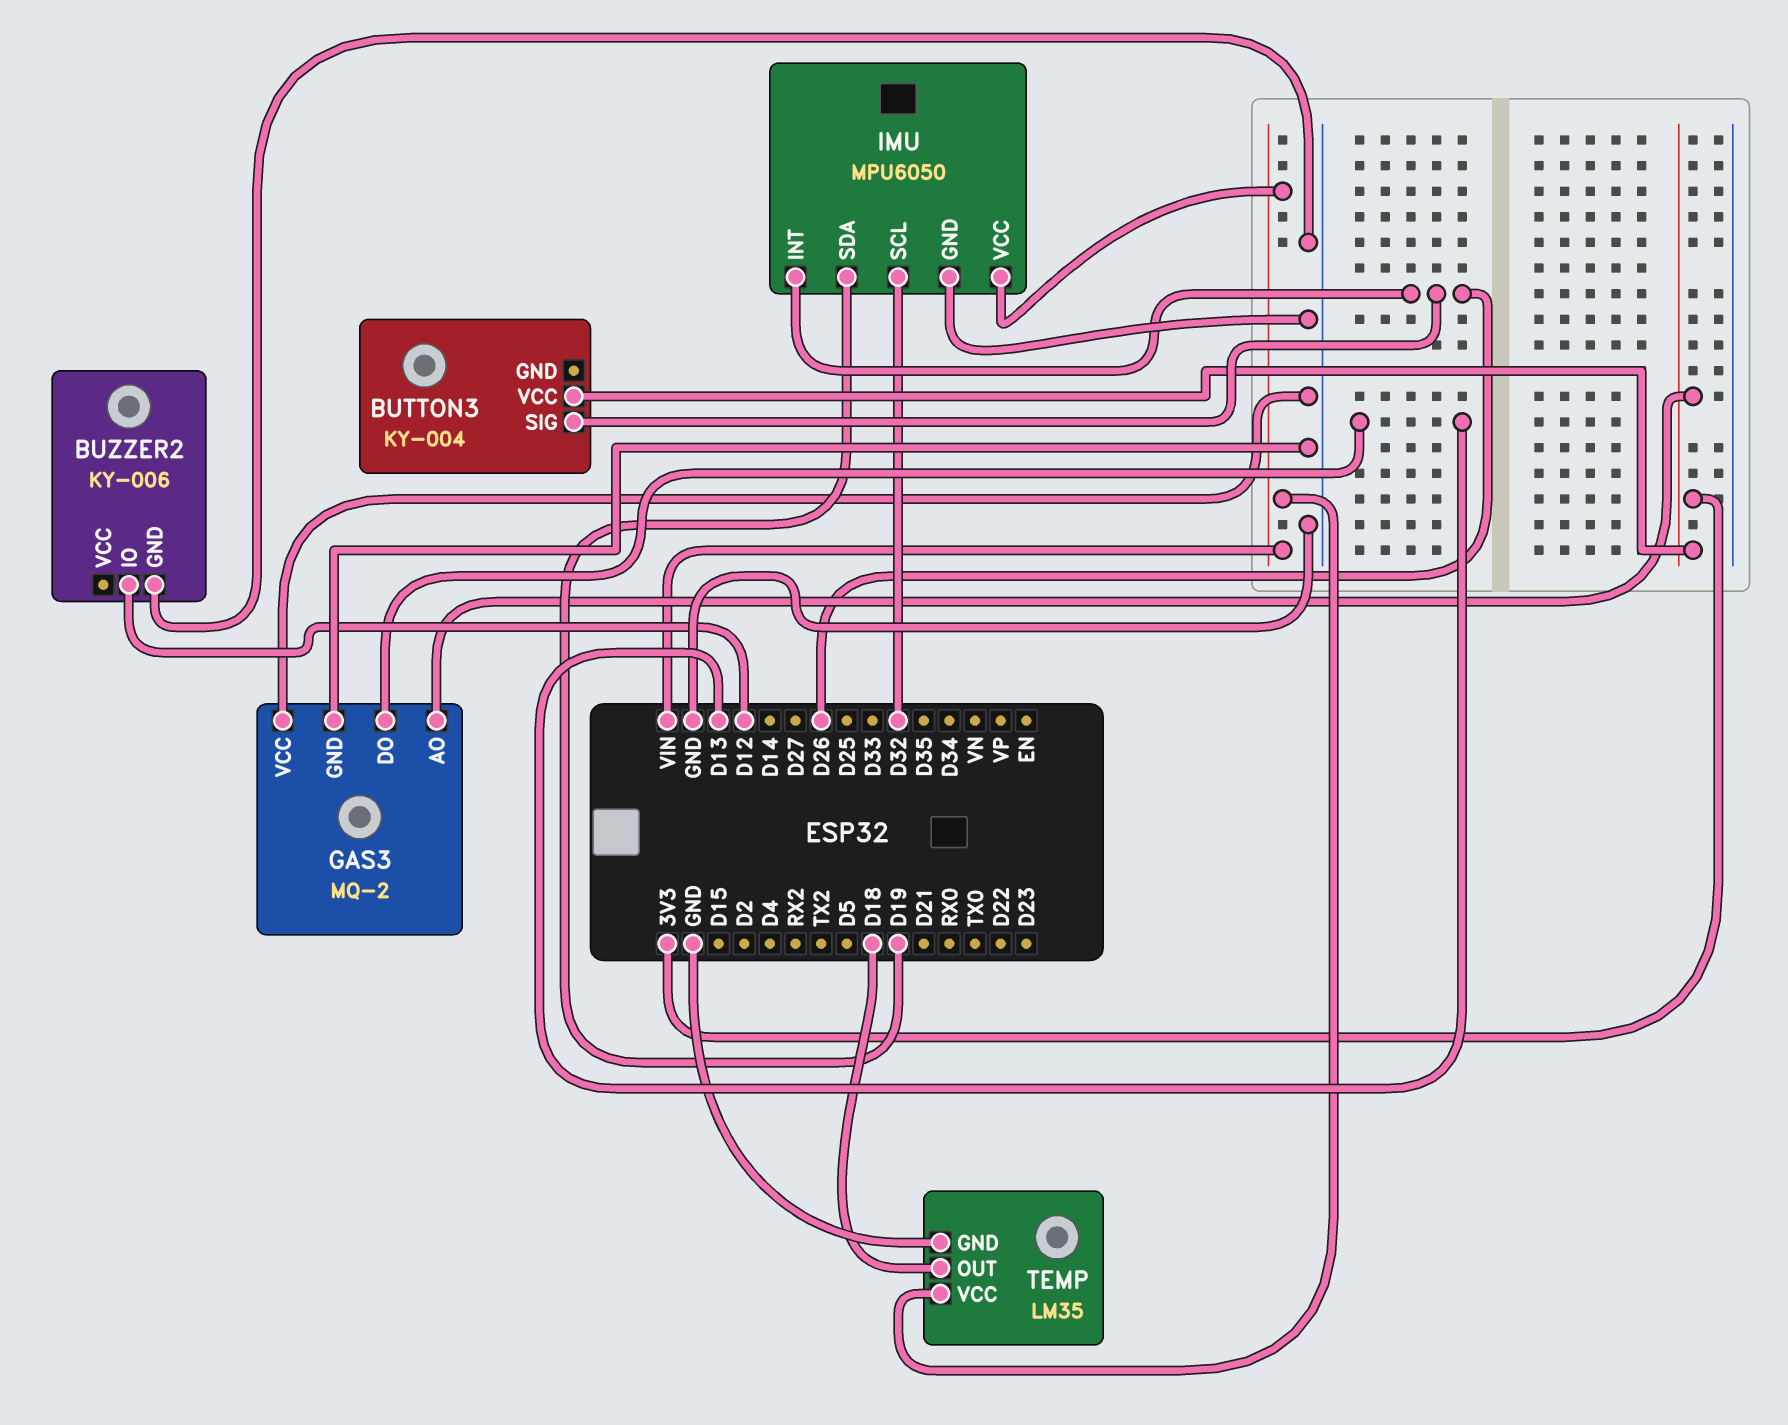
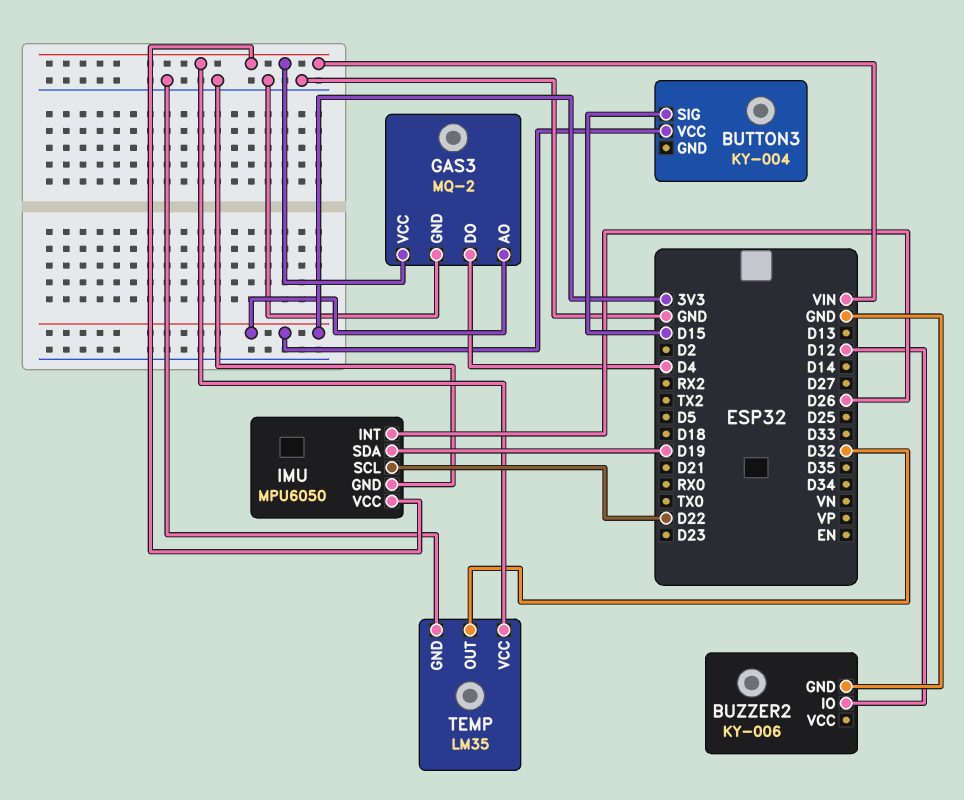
BUTTON3 pin SIG: D26 -> D15
GAS3 pin DO: D13 -> D4
GAS3 pin VCC: GND -> VIN
IMU pin SCL: D32 -> D22
TEMP pin OUT: D18 -> D32

